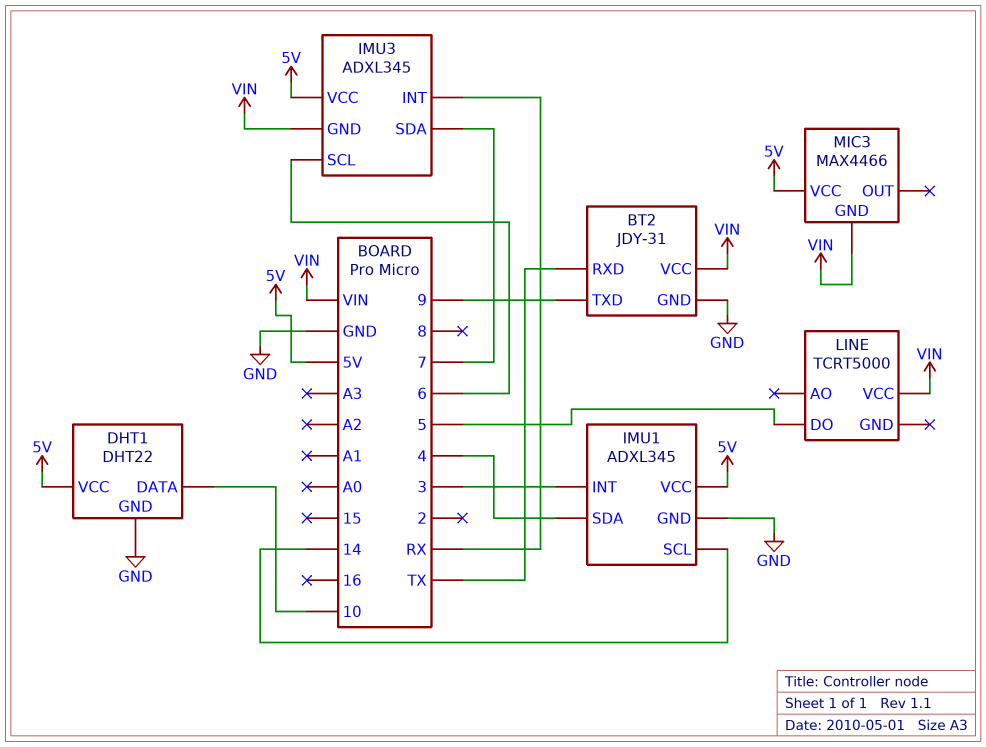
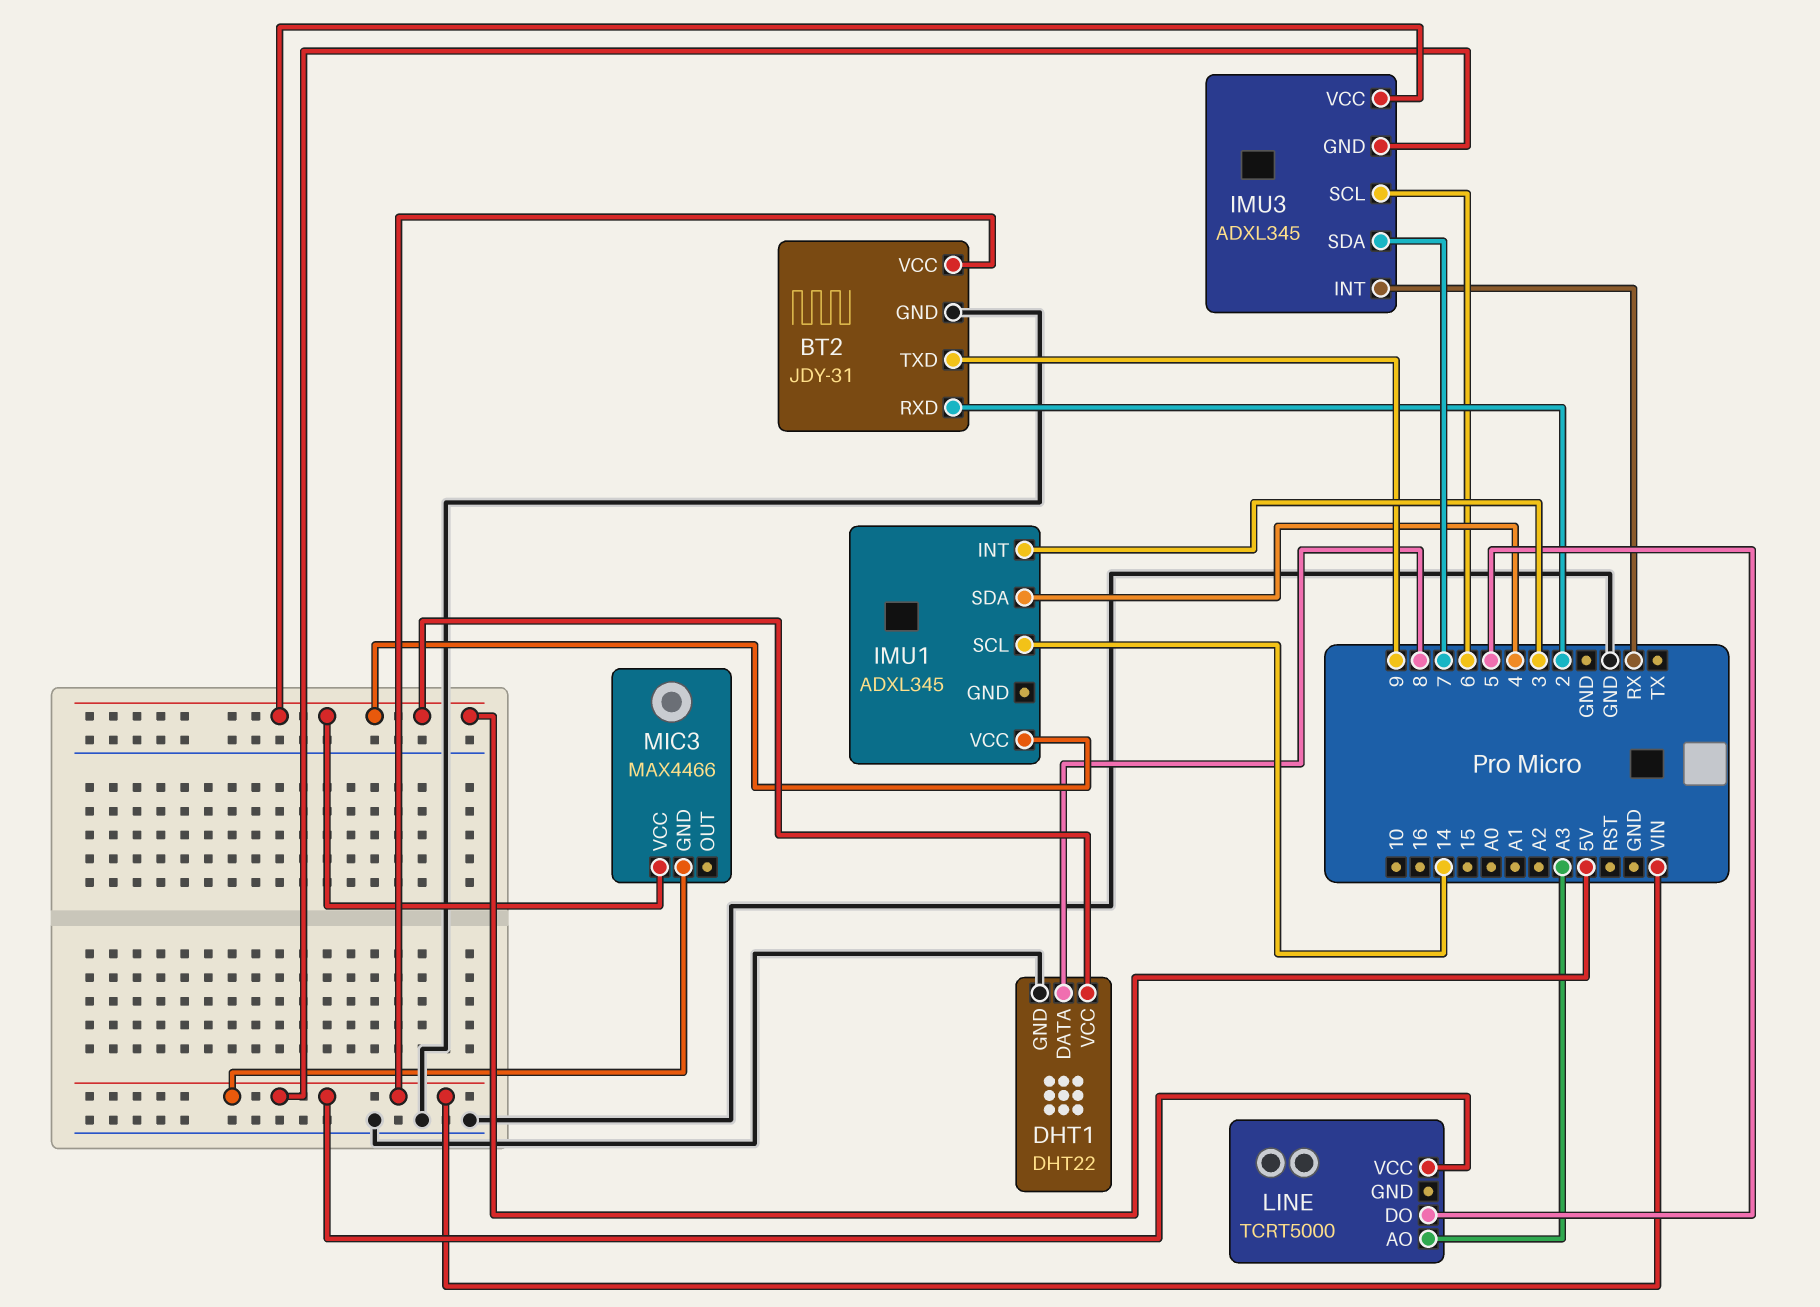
BT2 pin RXD: TX -> 2
DHT1 pin DATA: 10 -> 8
IMU1 pin GND: GND -> none
LINE pin AO: none -> A3

